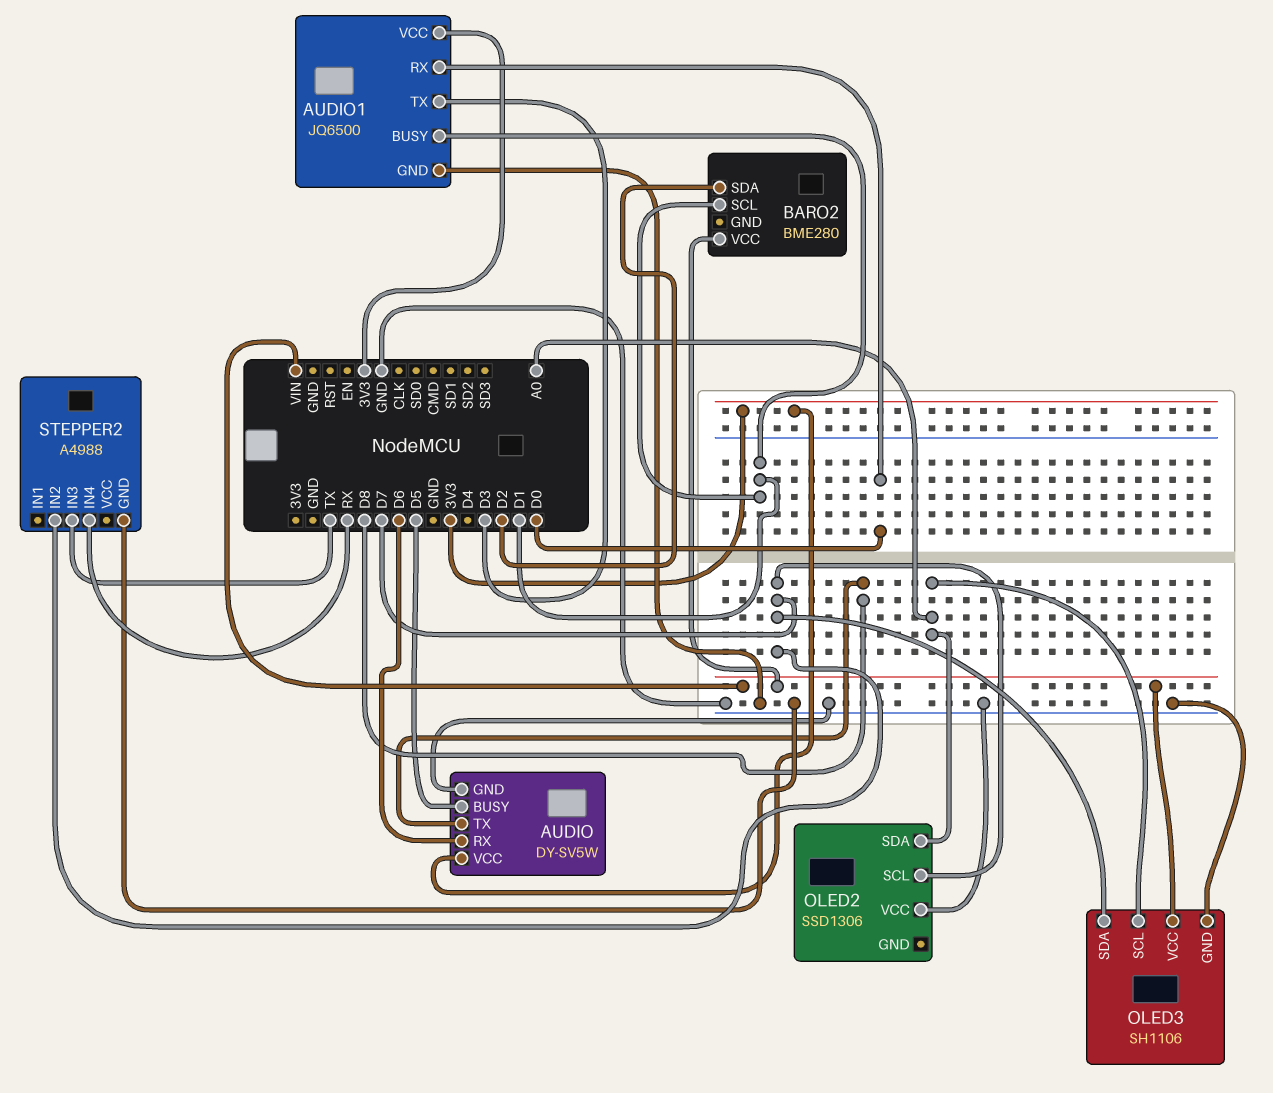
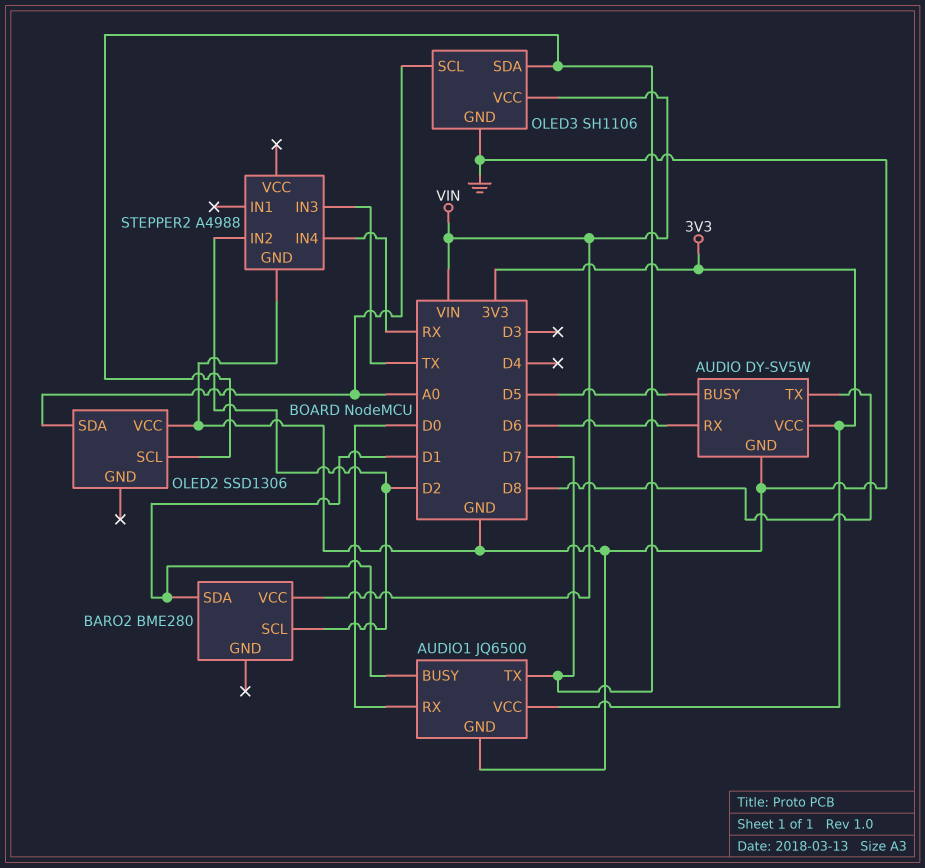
AUDIO1 pin TX: D3 -> D7
BARO2 pin SCL: D1 -> D2
BARO2 pin SDA: D2 -> D1
STEPPER2 pin IN2: D7 -> D2

